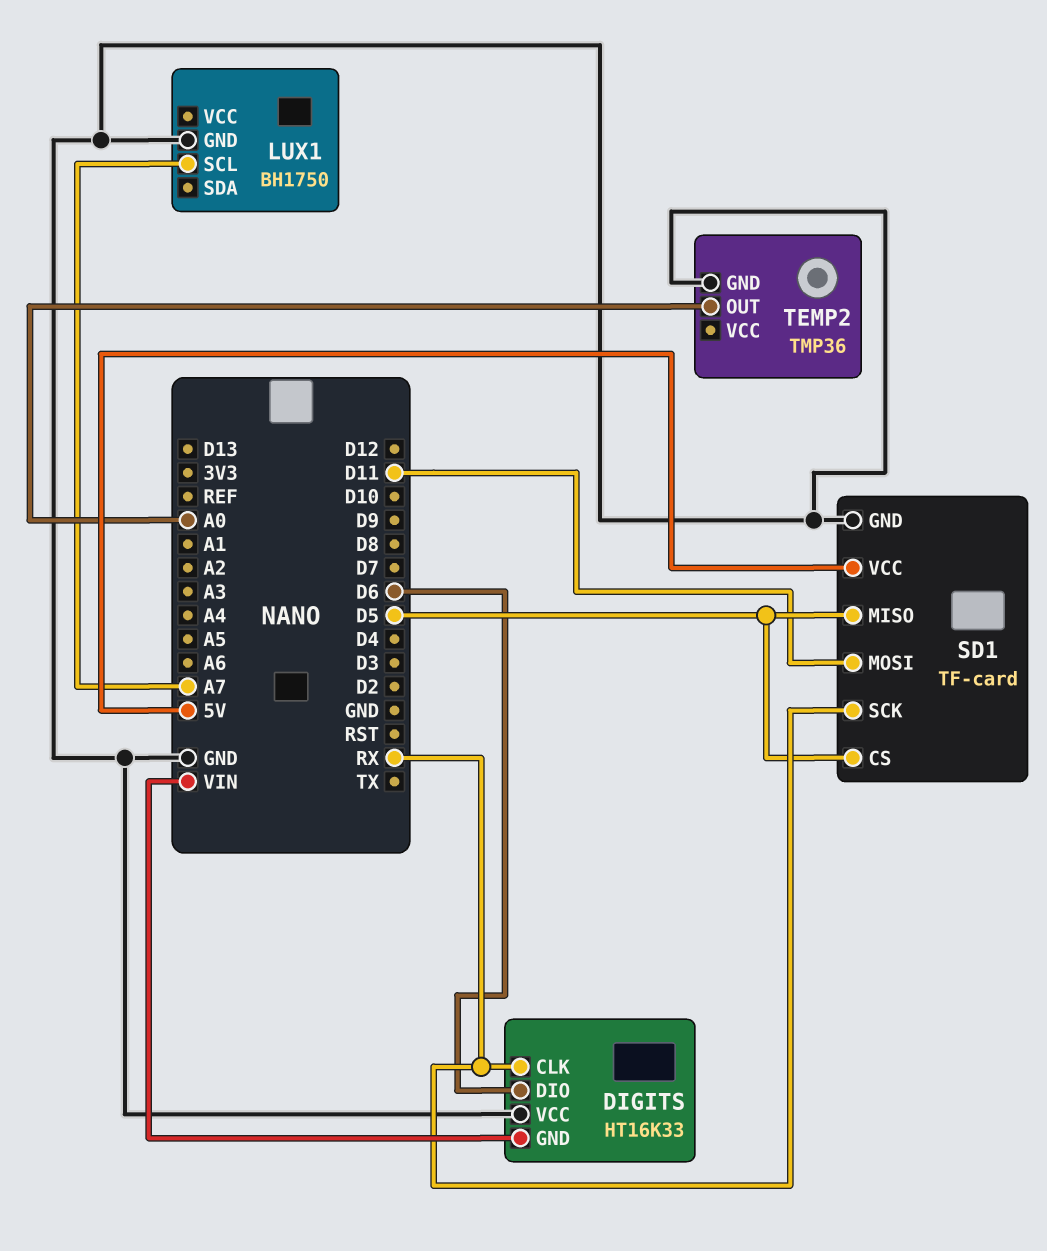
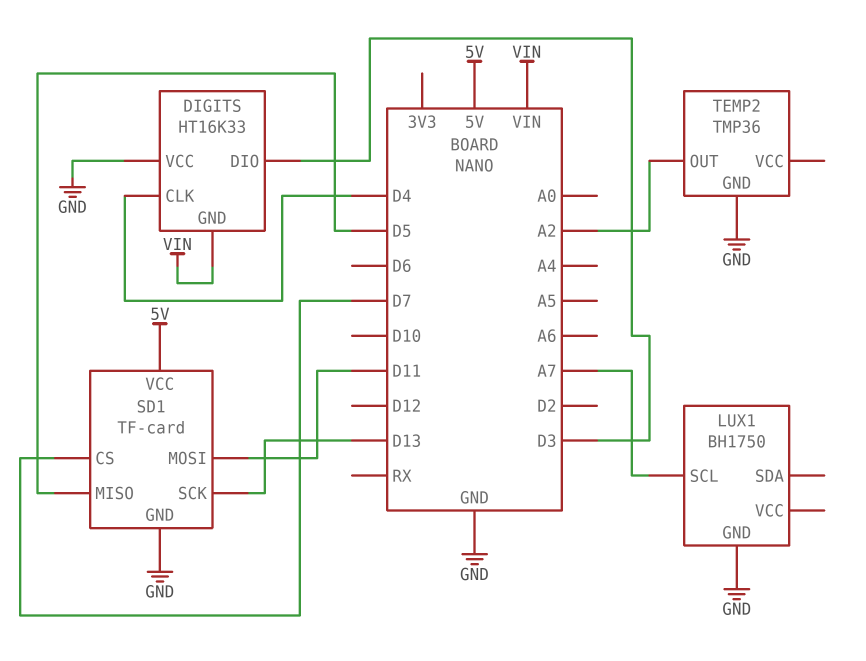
DIGITS pin CLK: RX -> D4
DIGITS pin DIO: D6 -> D3
SD1 pin CS: D5 -> D7
SD1 pin SCK: RX -> D13
TEMP2 pin OUT: A0 -> A2

